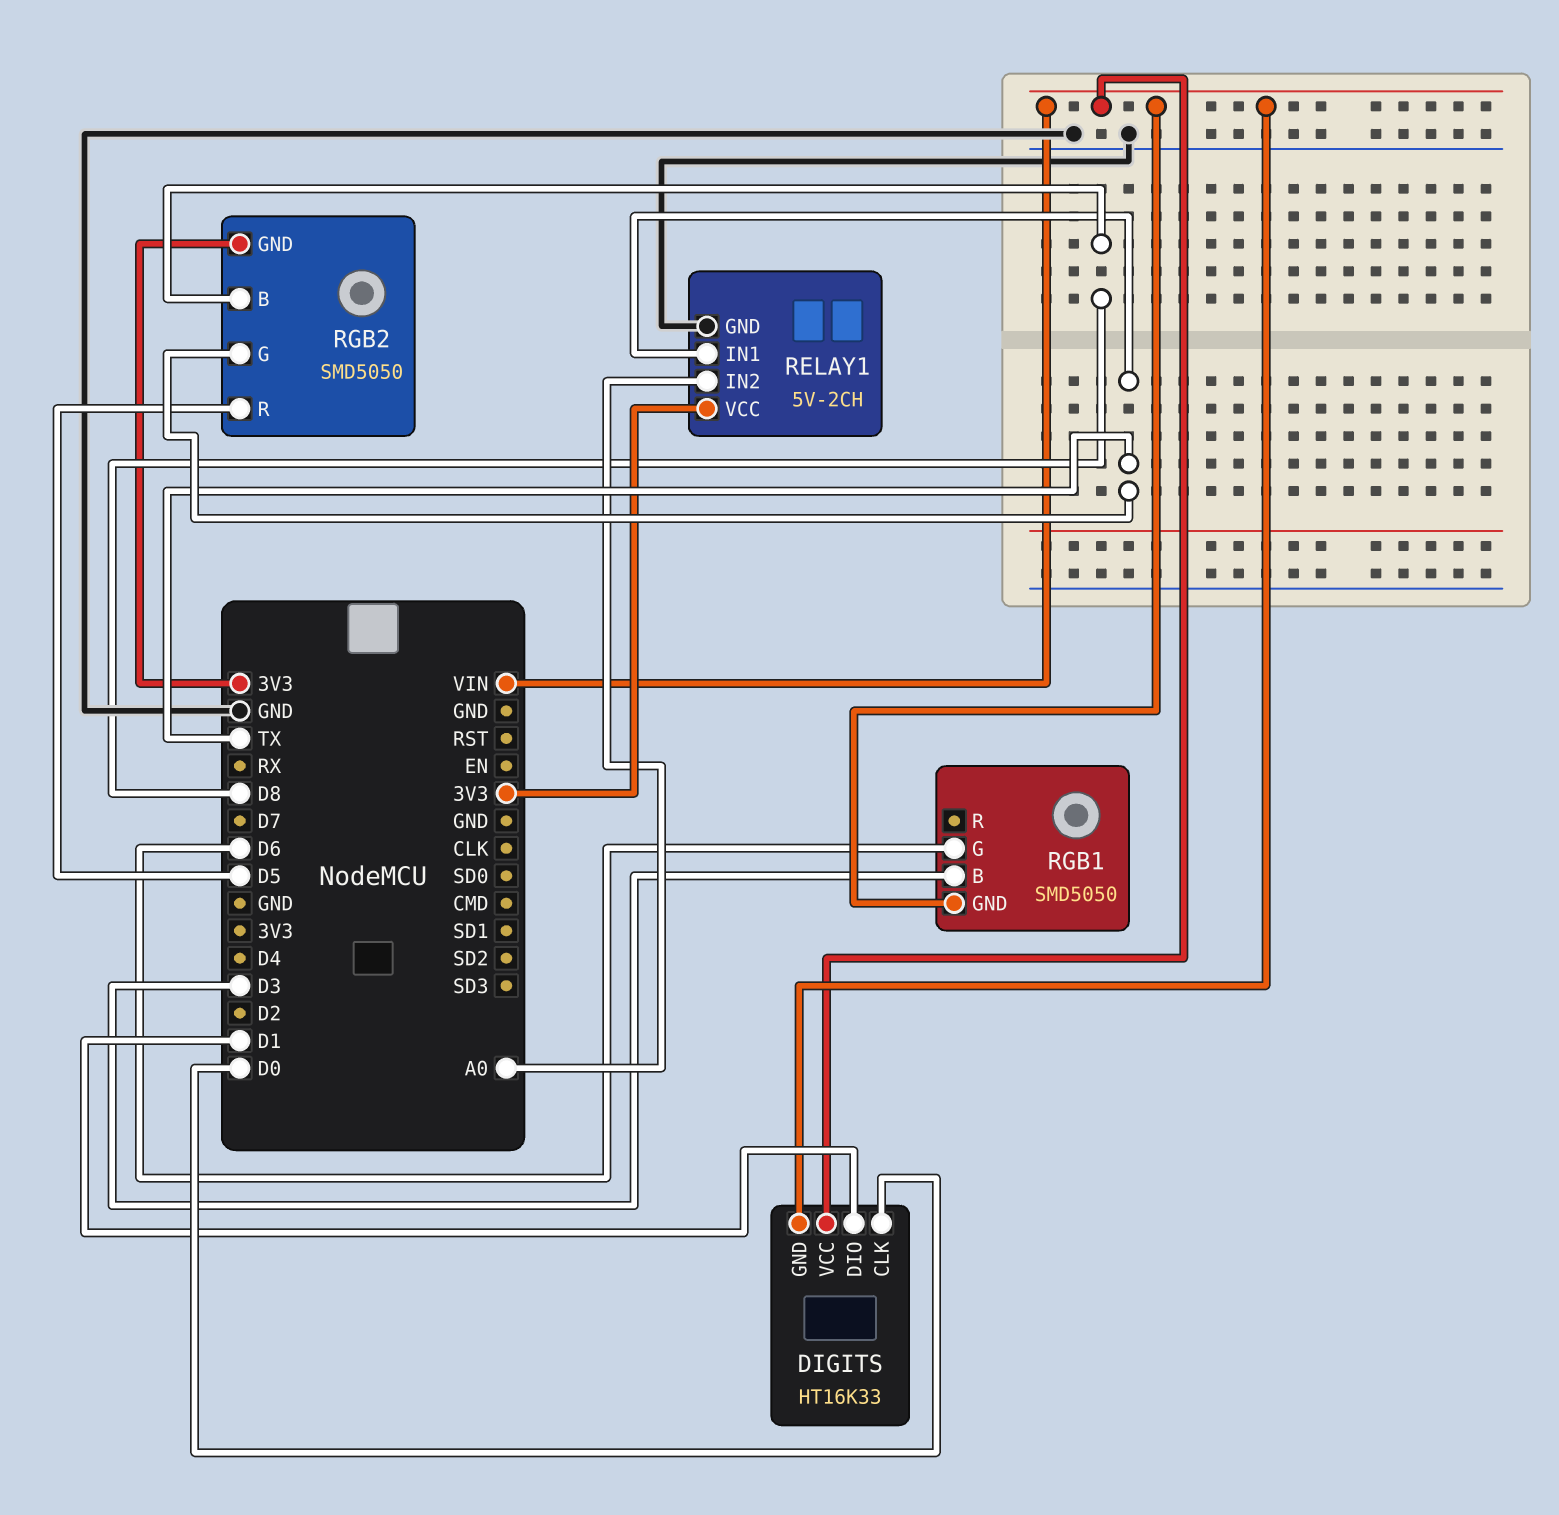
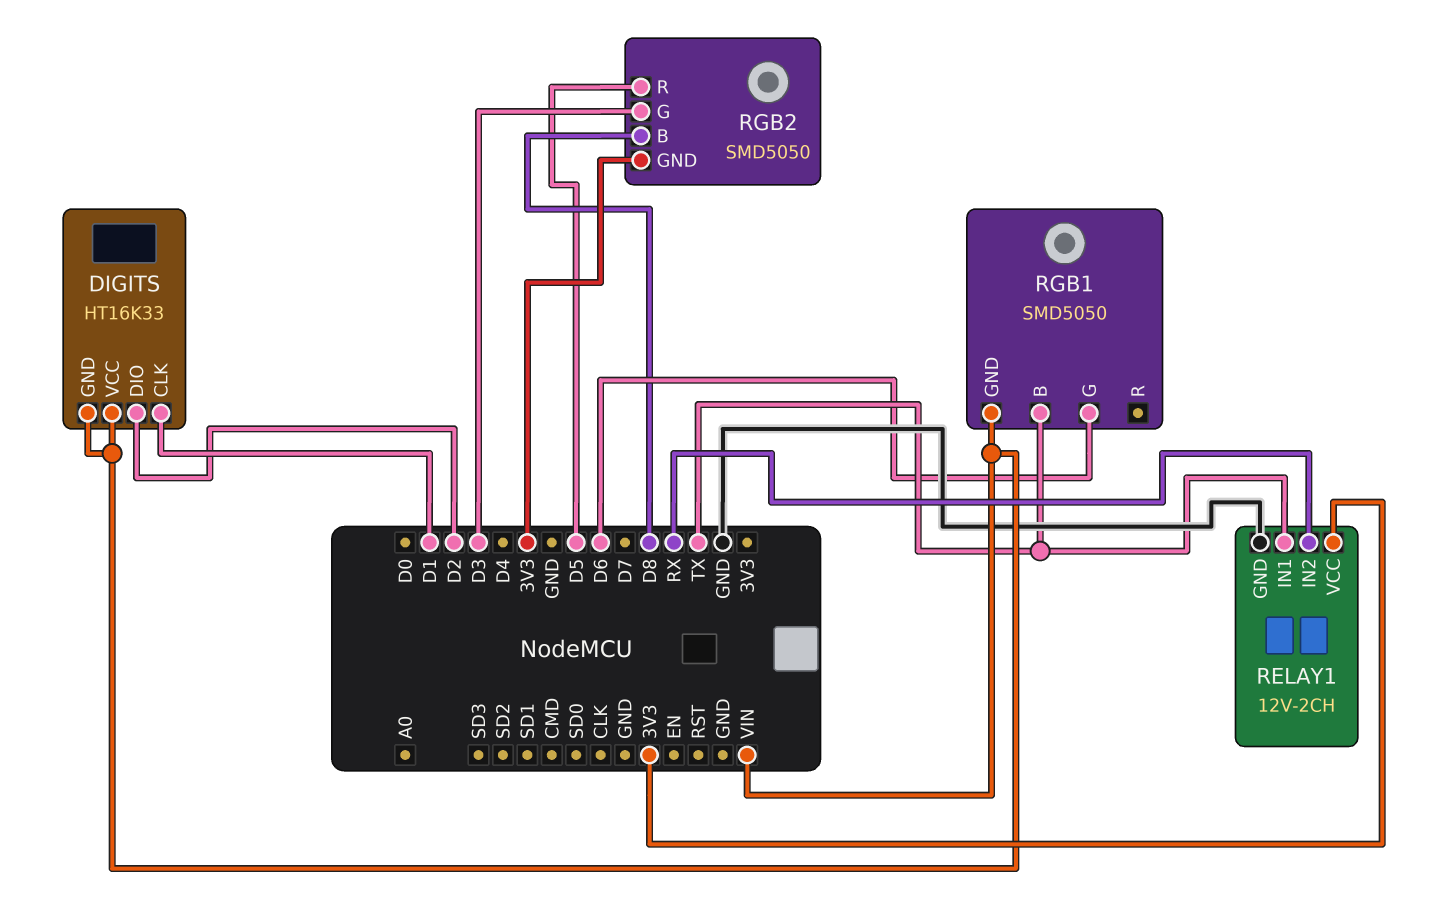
DIGITS pin CLK: D0 -> D1
DIGITS pin DIO: D1 -> D2
RELAY1: 5V-2CH -> 12V-2CH
RELAY1 pin IN2: A0 -> RX
RGB1 pin B: D3 -> TX
RGB2 pin G: TX -> D3

